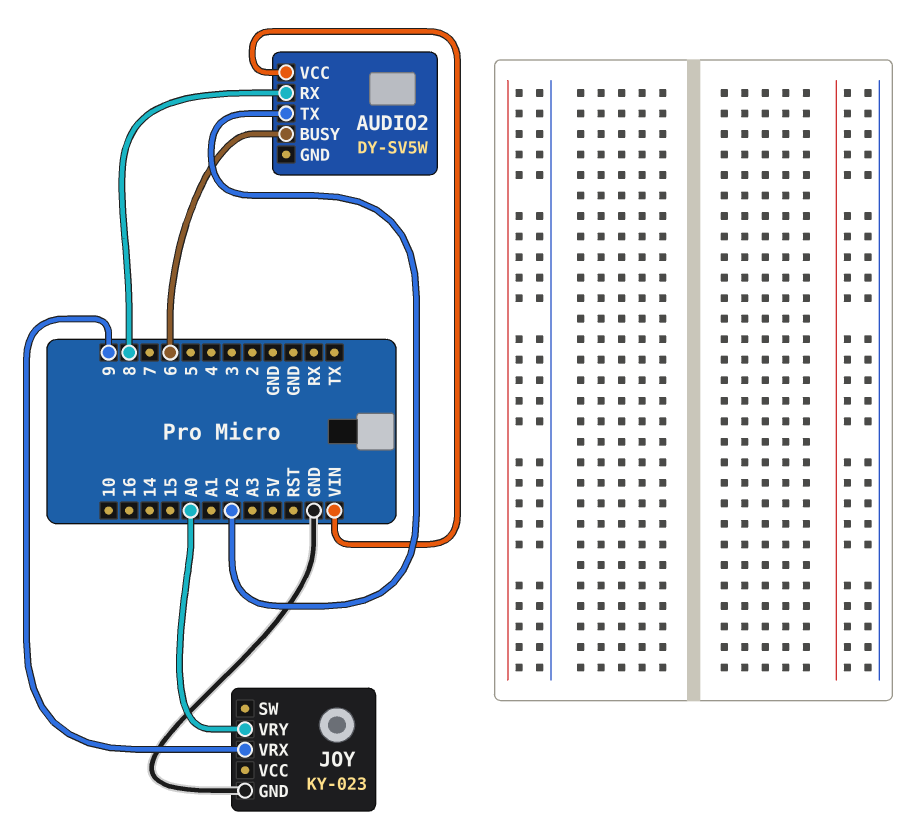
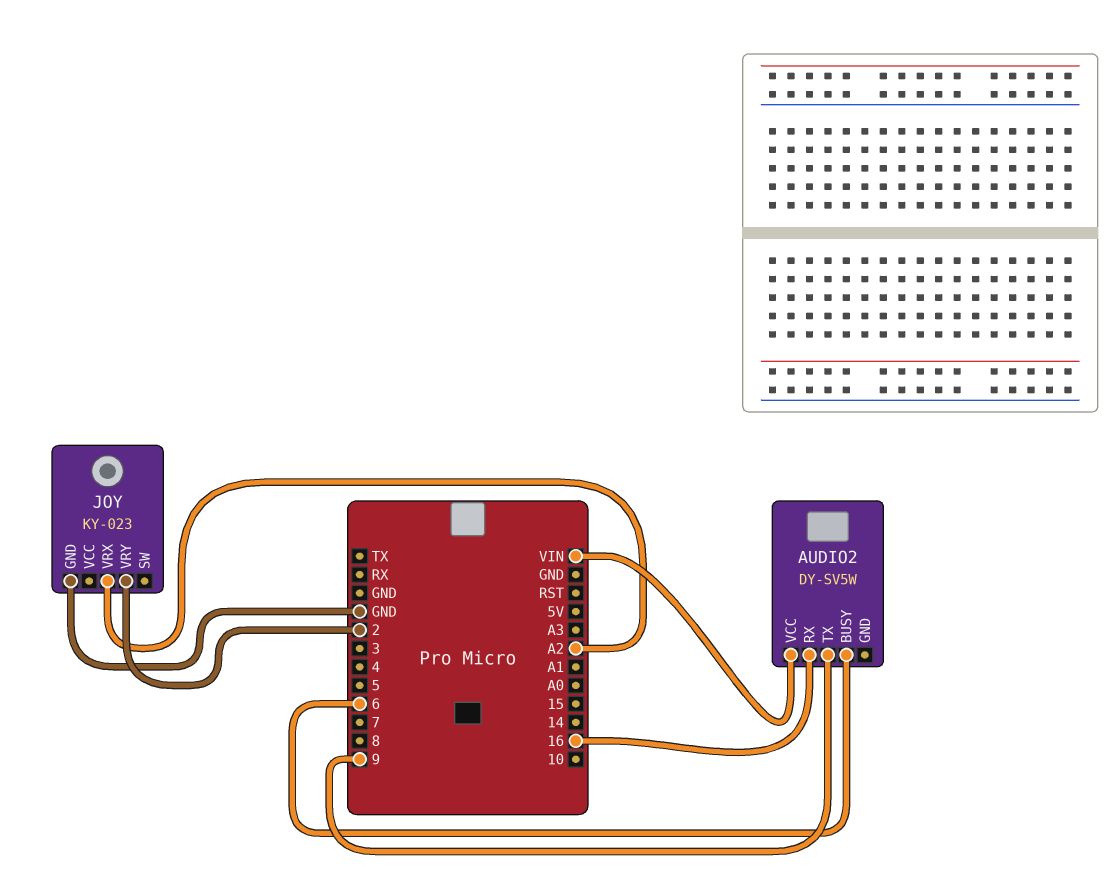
AUDIO2 pin RX: 8 -> 16
AUDIO2 pin TX: A2 -> 9
JOY pin VRX: 9 -> A2
JOY pin VRY: A0 -> 2

